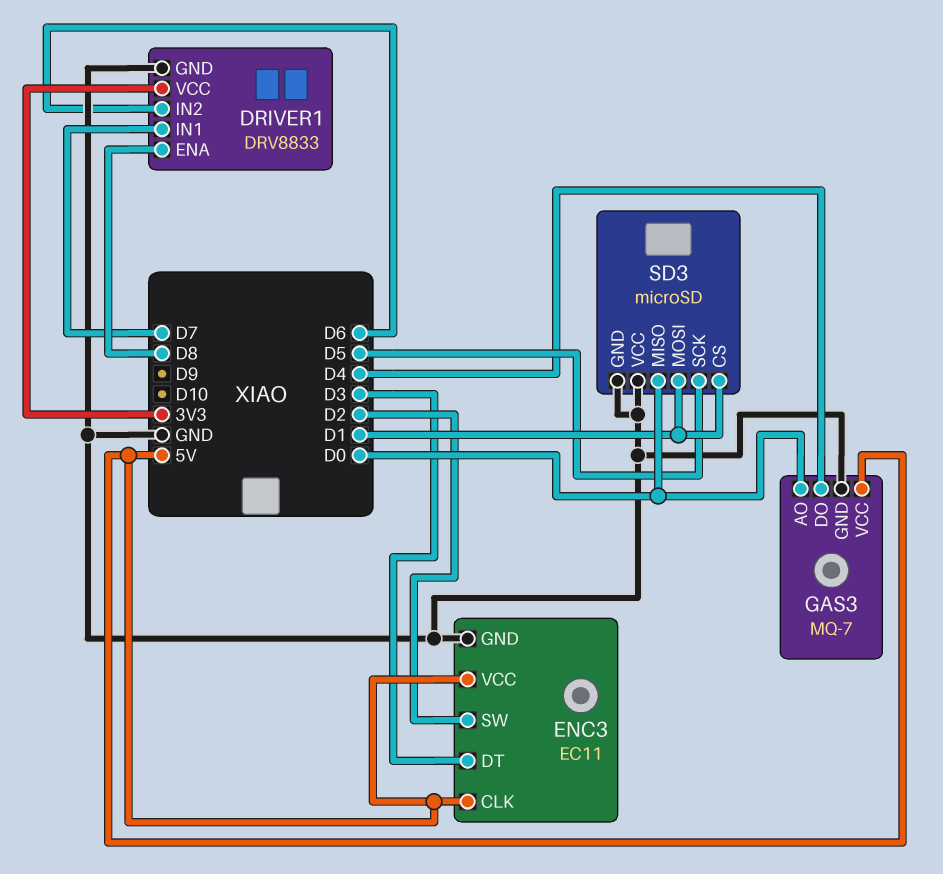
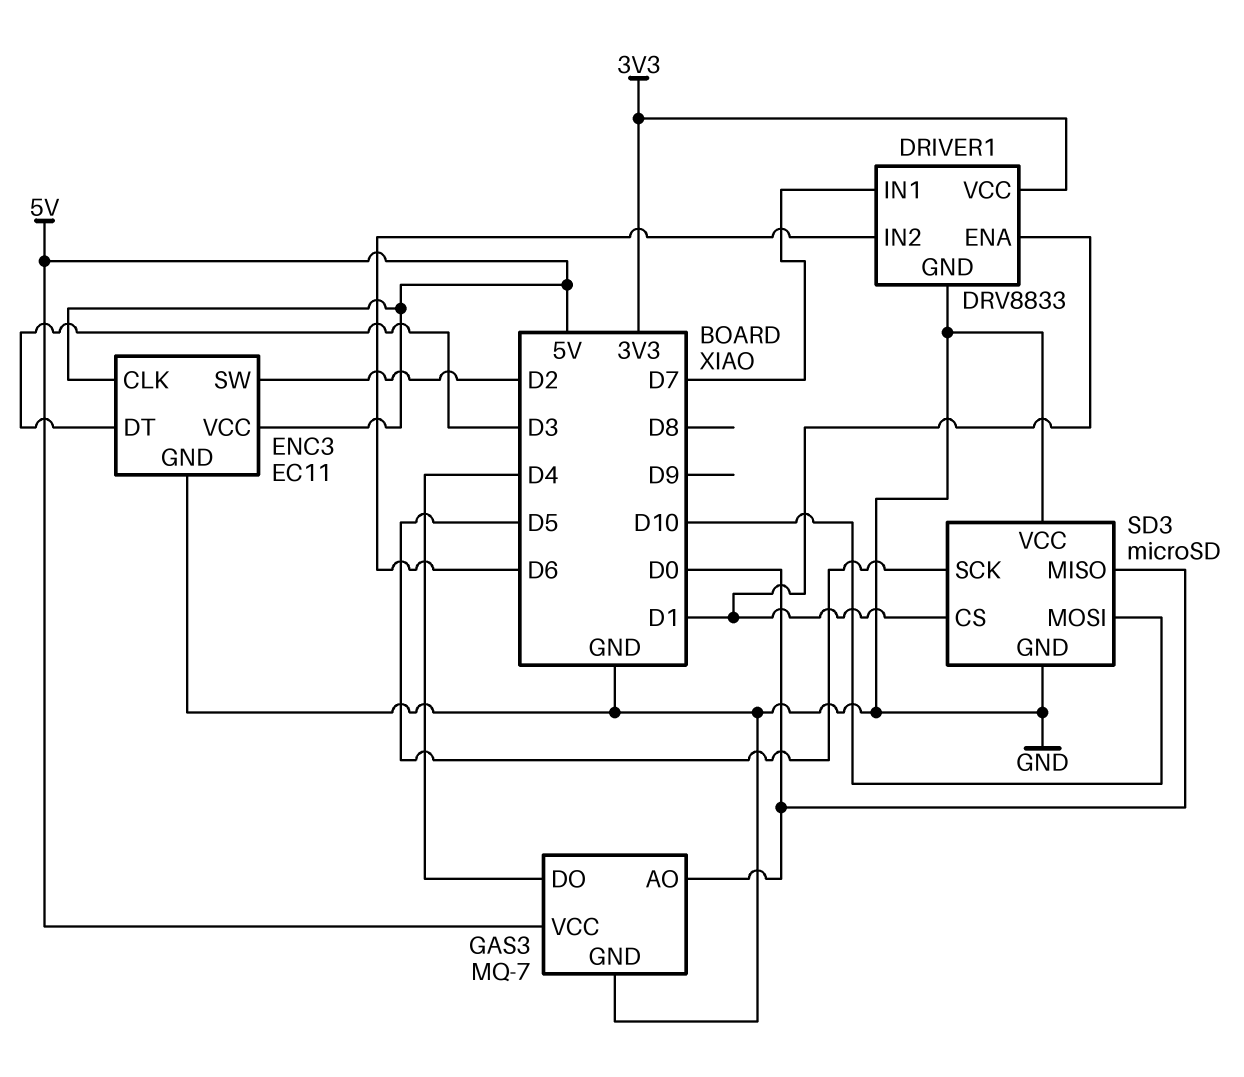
DRIVER1 pin ENA: D8 -> D1
SD3 pin MOSI: D1 -> D10

